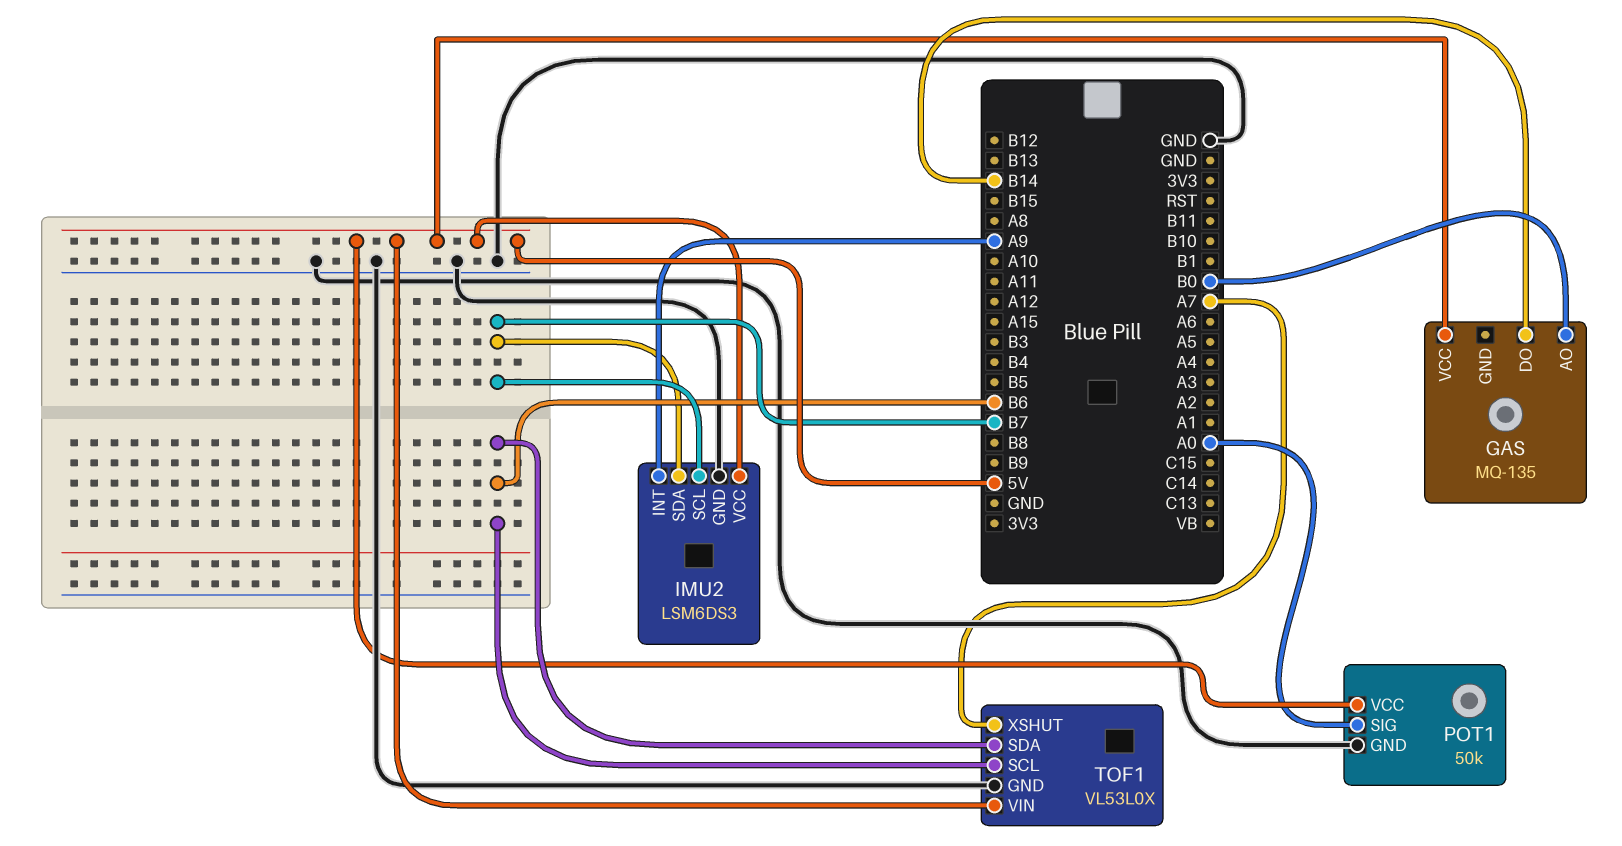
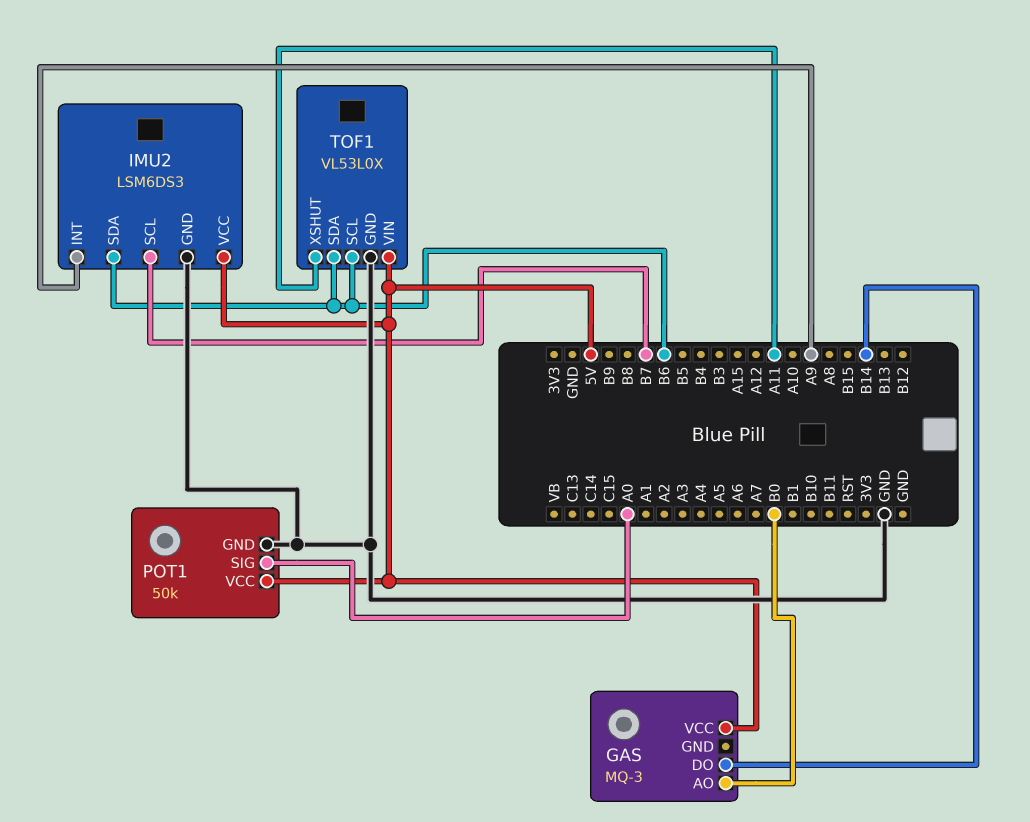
GAS: MQ-135 -> MQ-3
IMU2 pin SDA: B7 -> B6
TOF1 pin XSHUT: A7 -> A11

